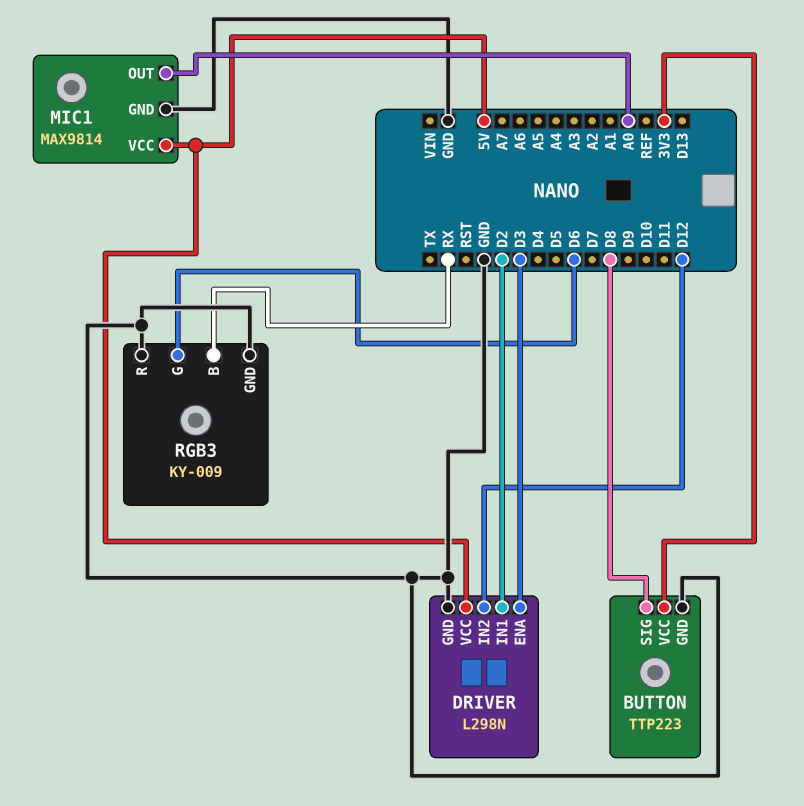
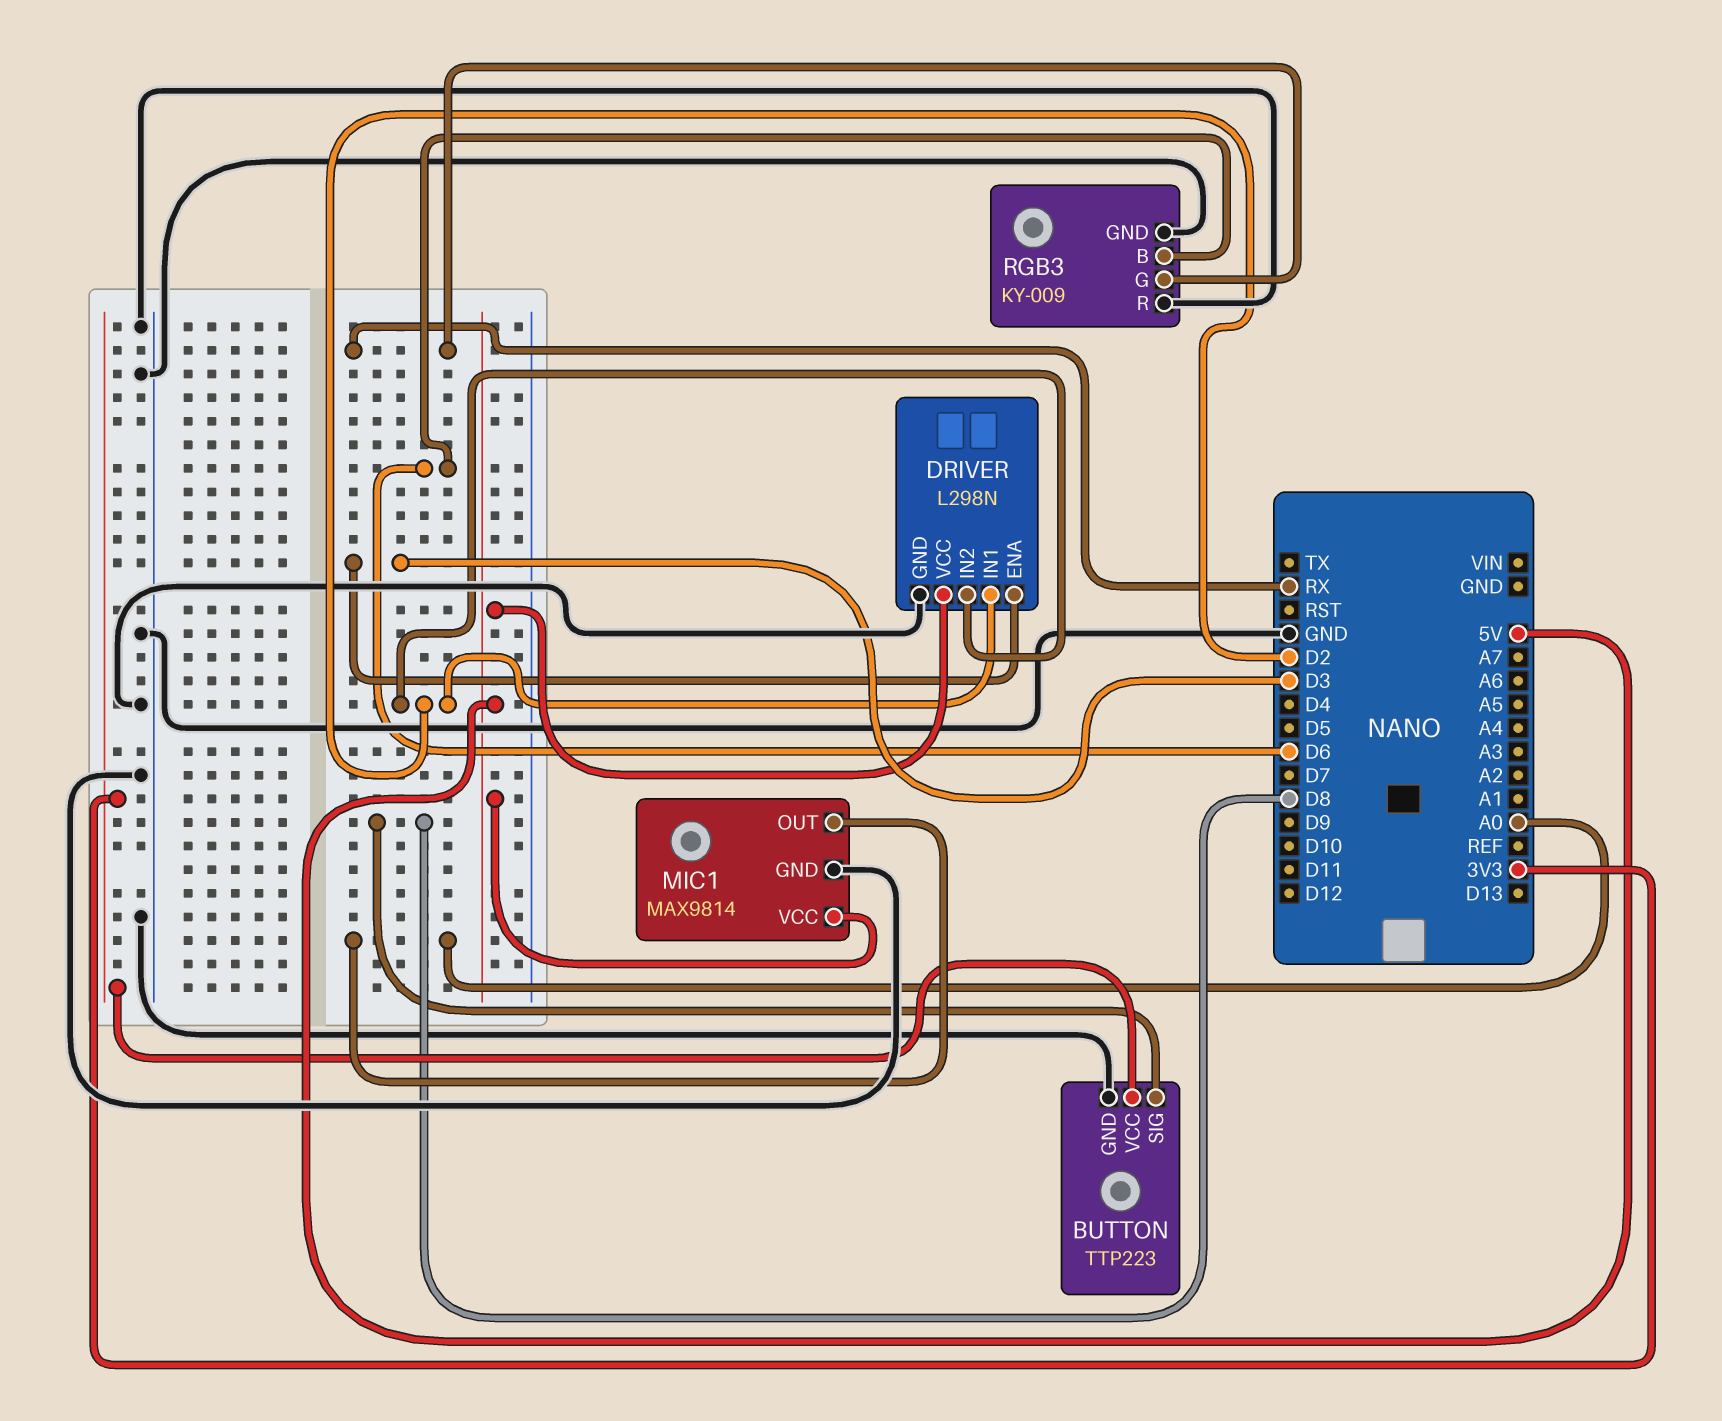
DRIVER pin IN2: D12 -> D2
RGB3 pin B: RX -> D6
RGB3 pin G: D6 -> RX

